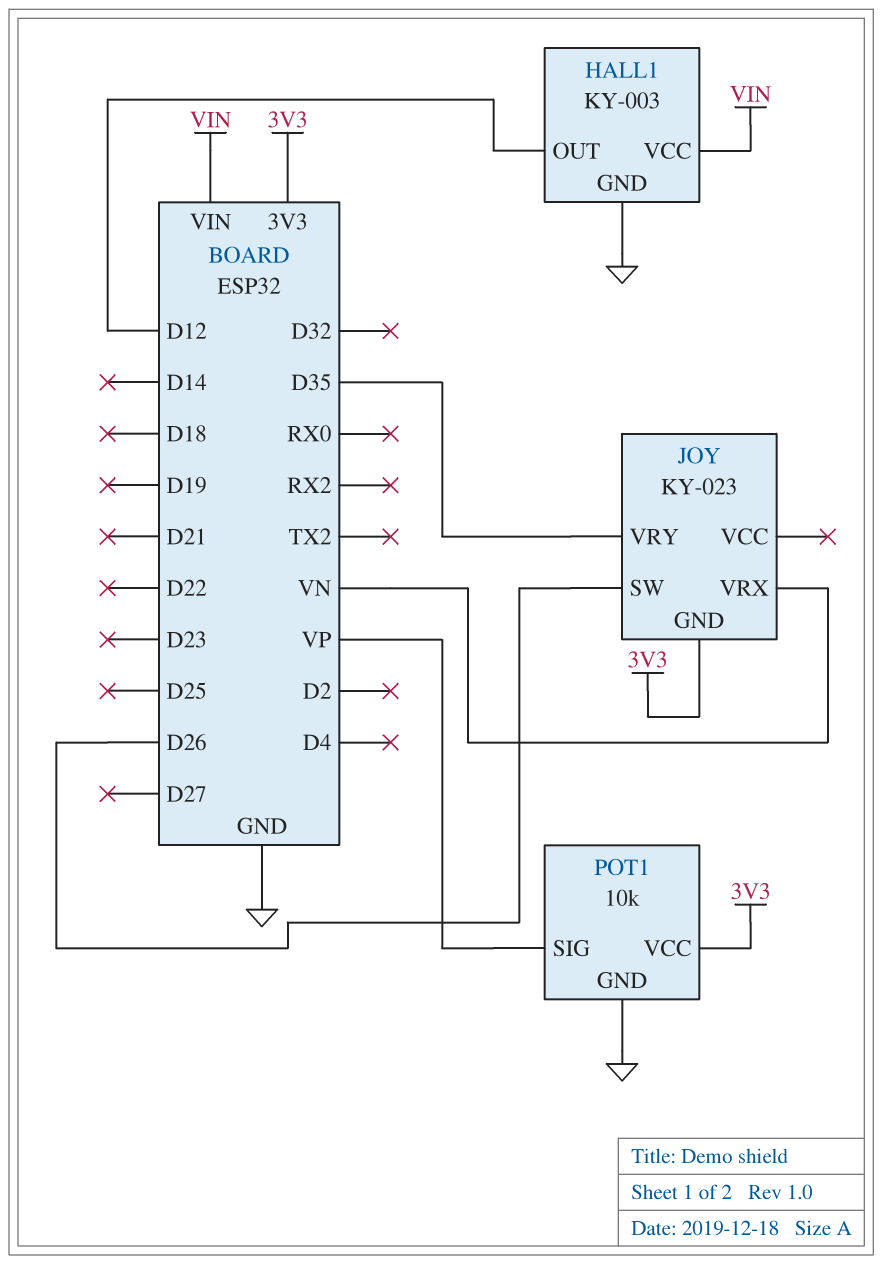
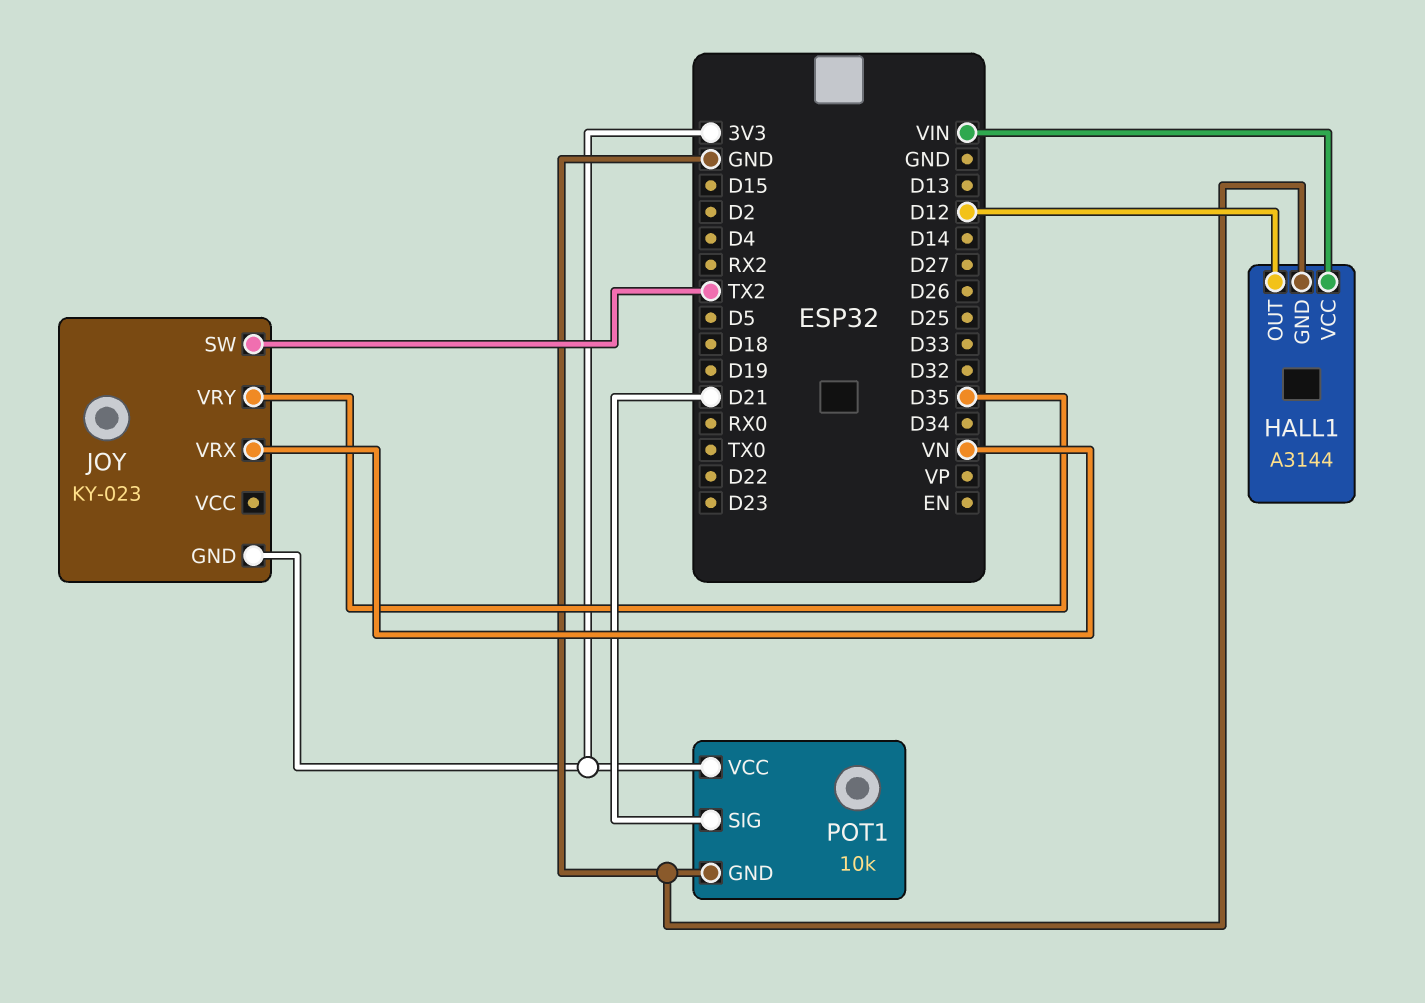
HALL1: KY-003 -> A3144
JOY pin SW: D26 -> TX2
POT1 pin SIG: VP -> D21

